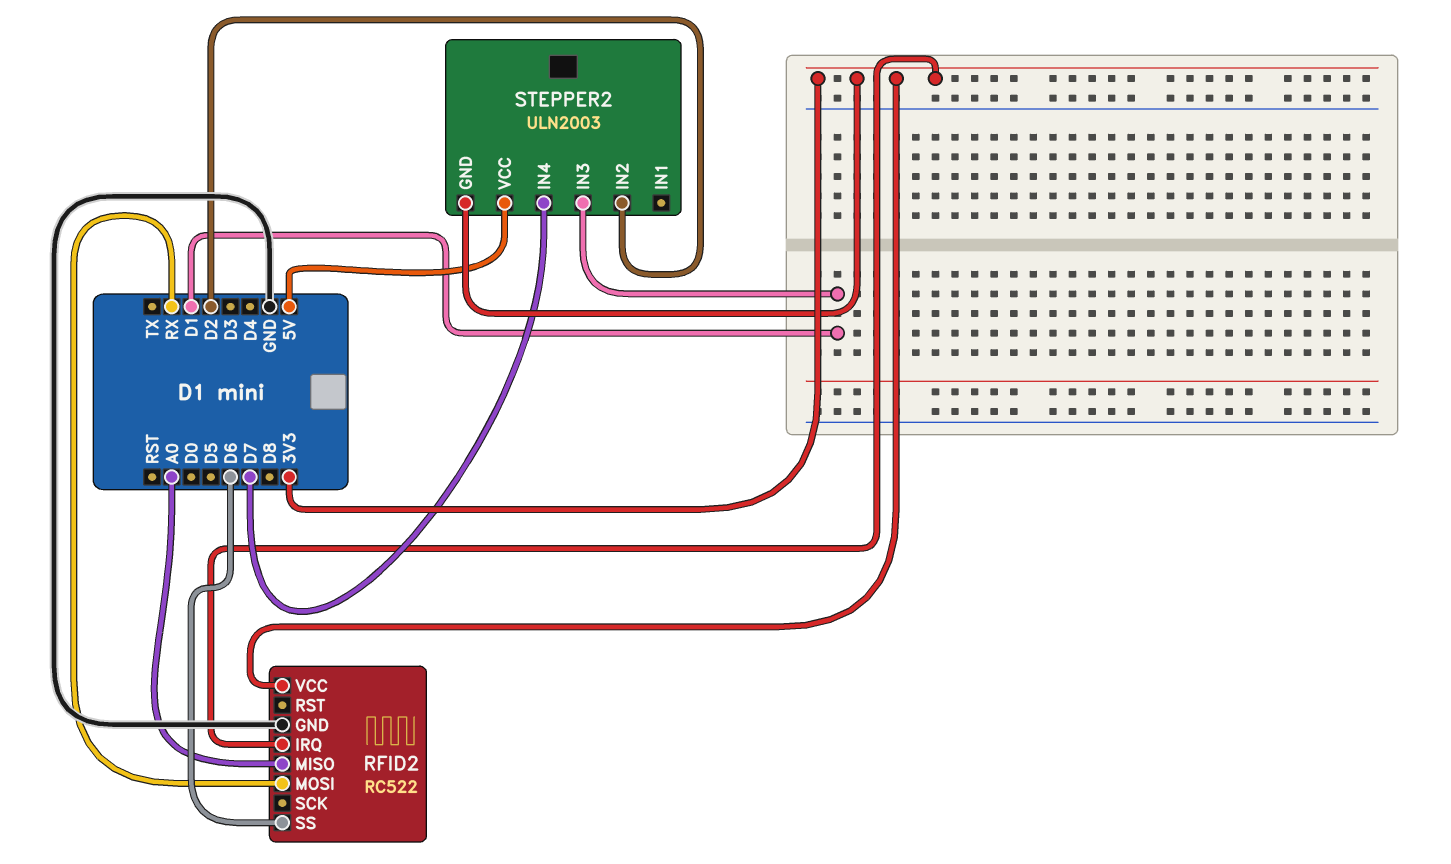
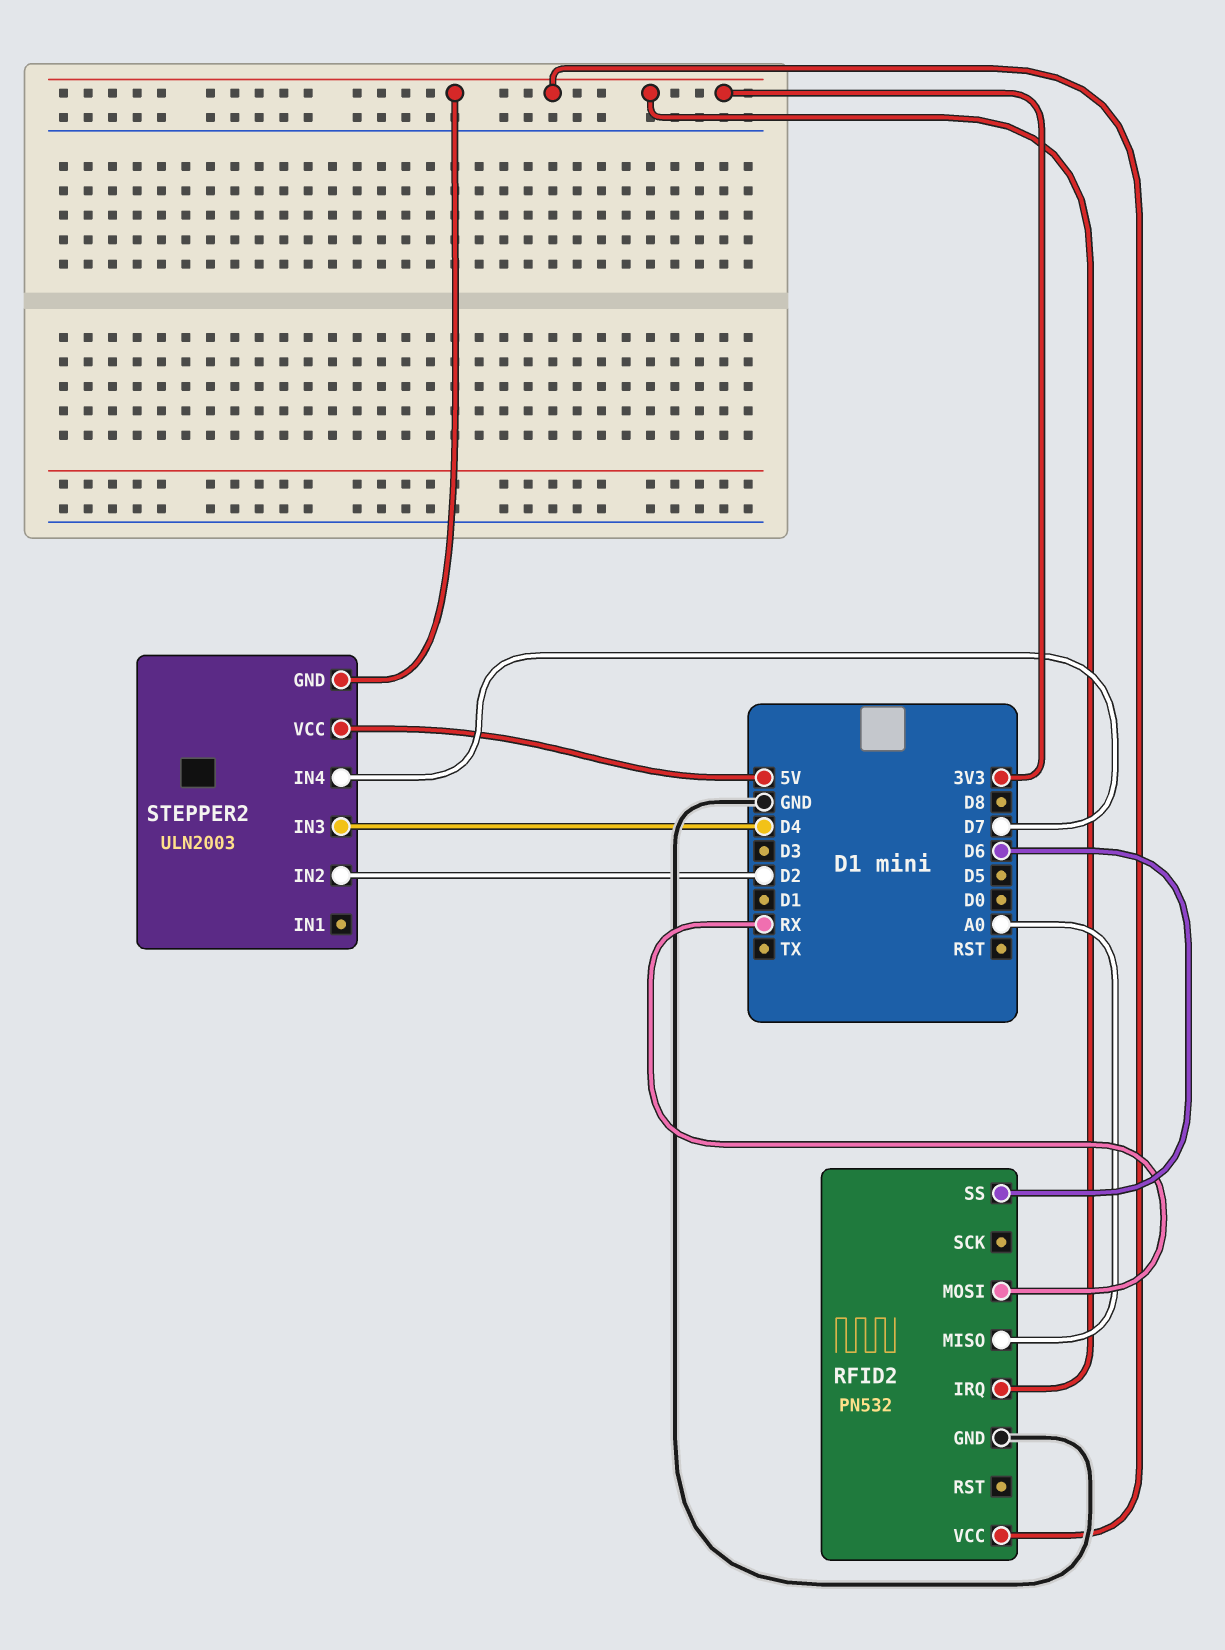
RFID2: RC522 -> PN532
STEPPER2 pin IN3: D1 -> D4

